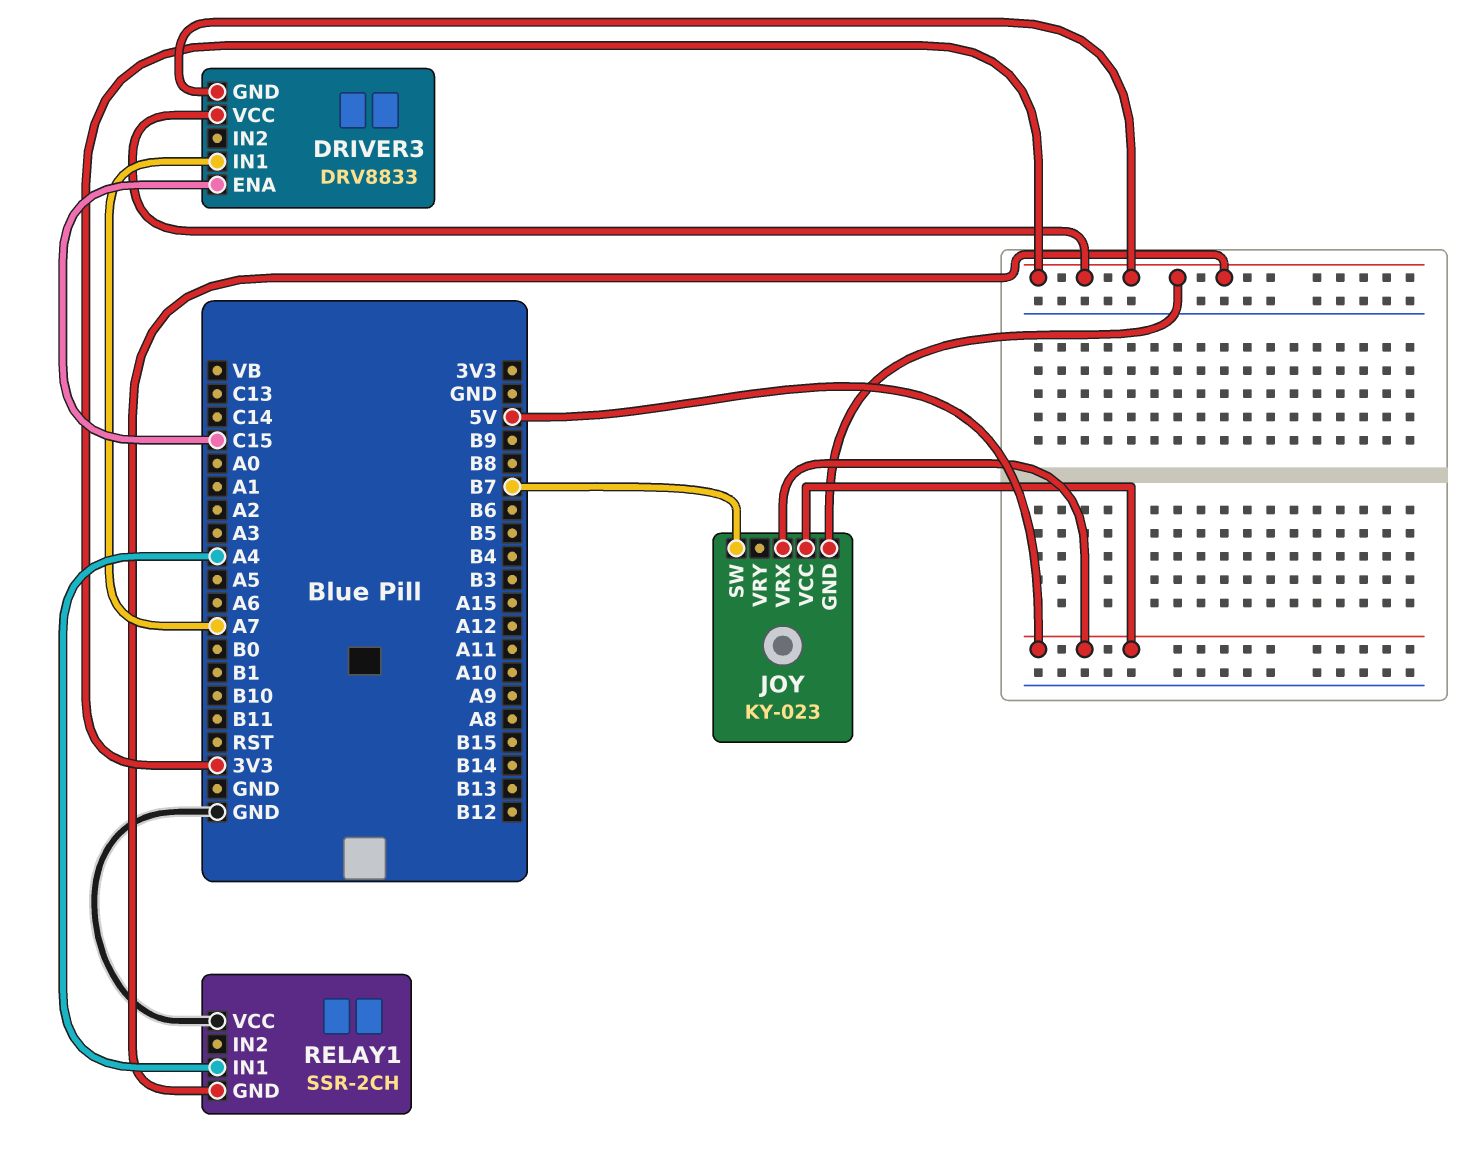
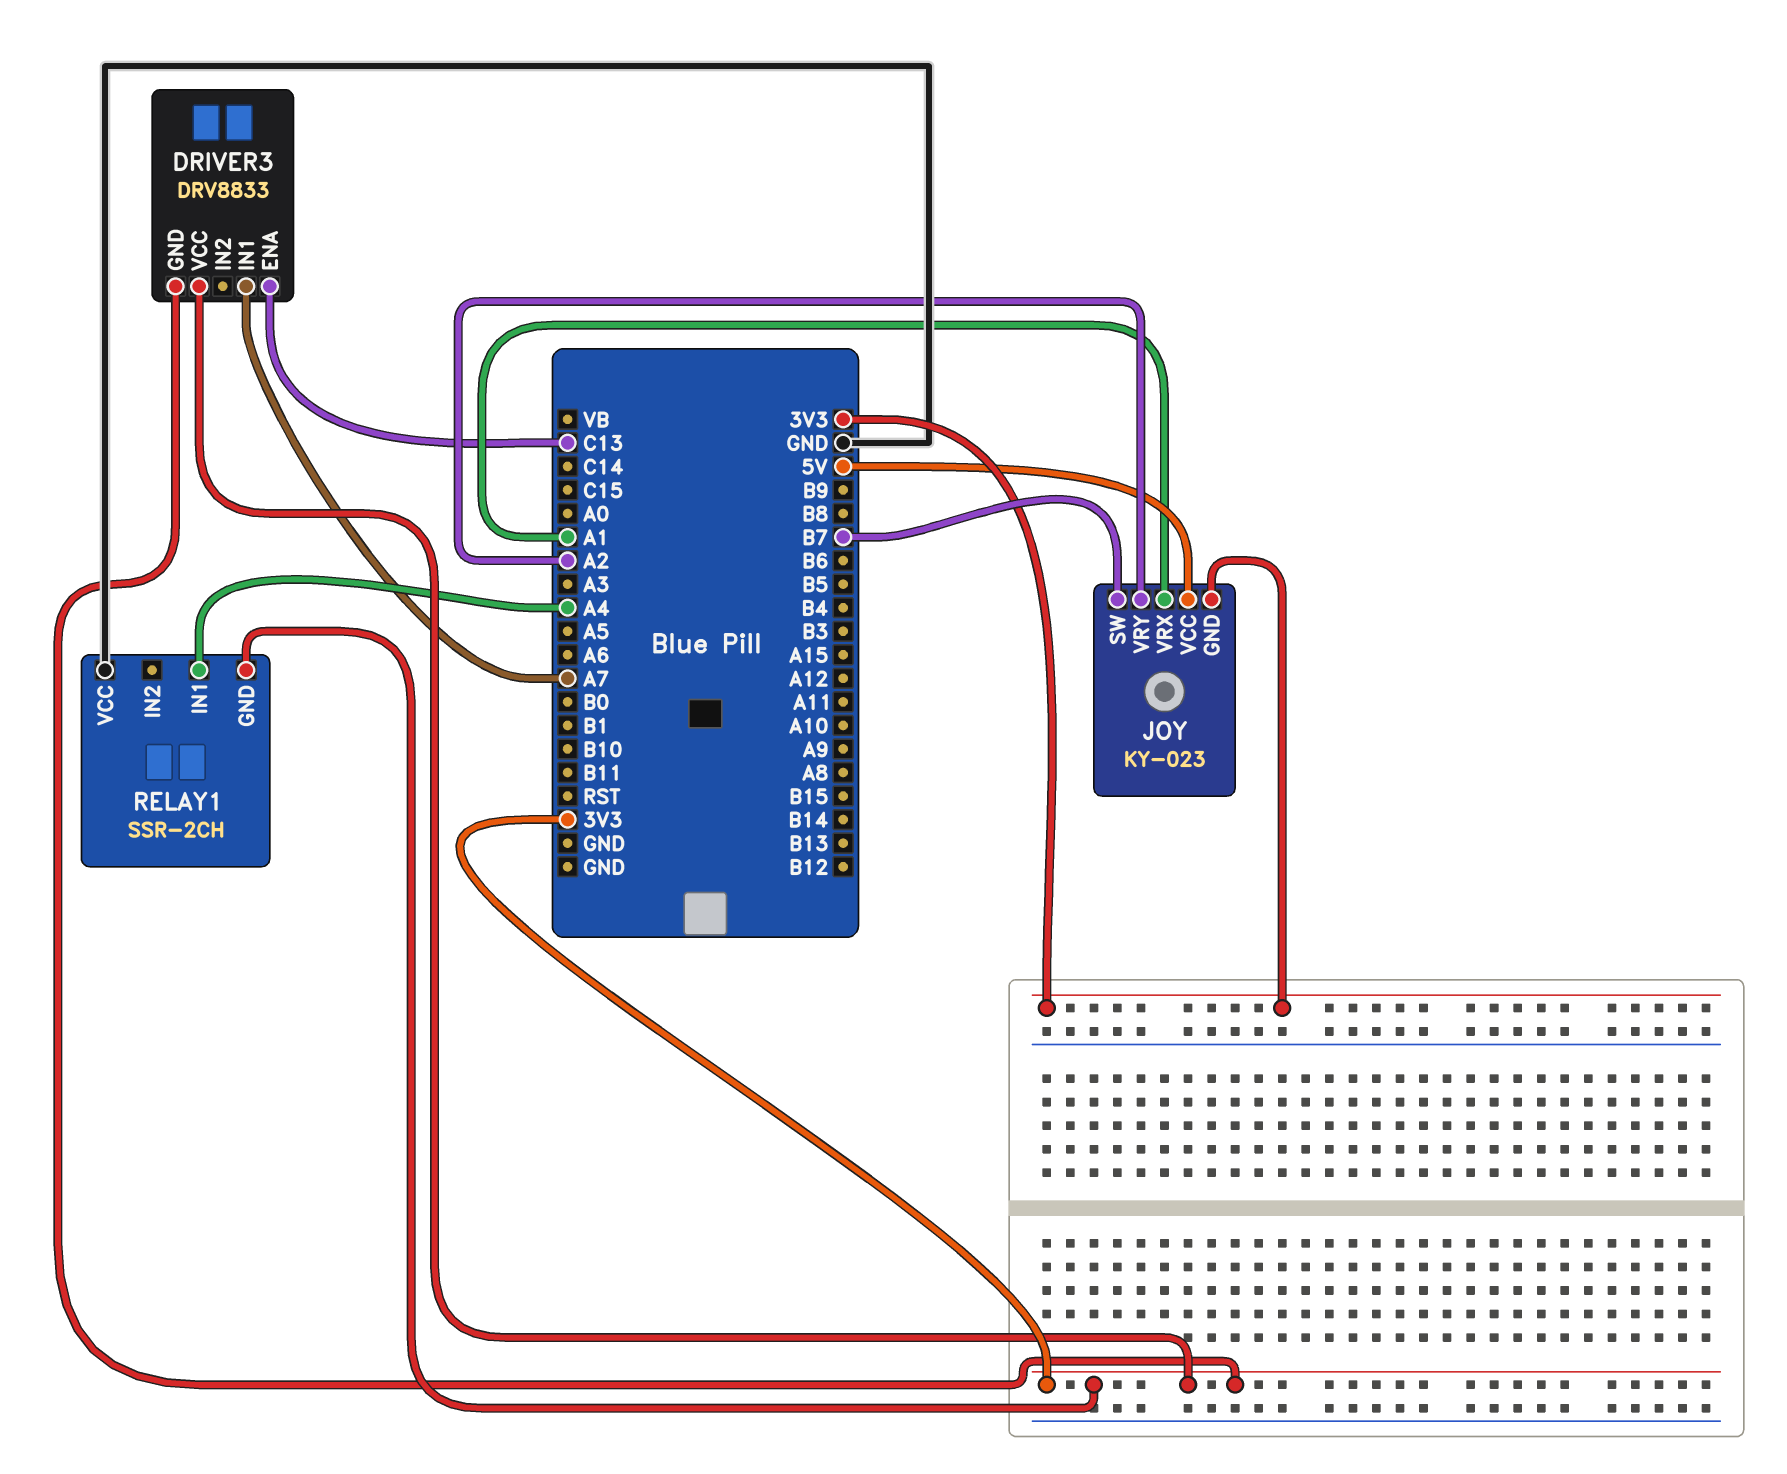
DRIVER3 pin ENA: C15 -> C13
JOY pin VRX: 5V -> A1
JOY pin VRY: none -> A2

